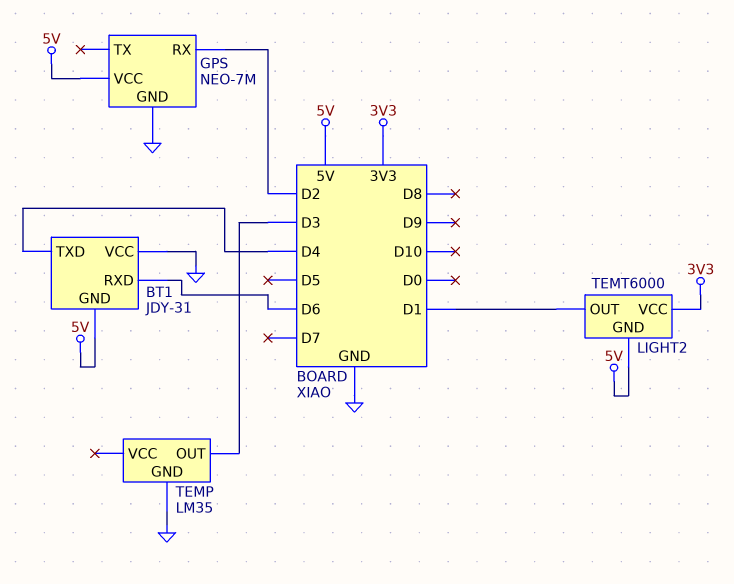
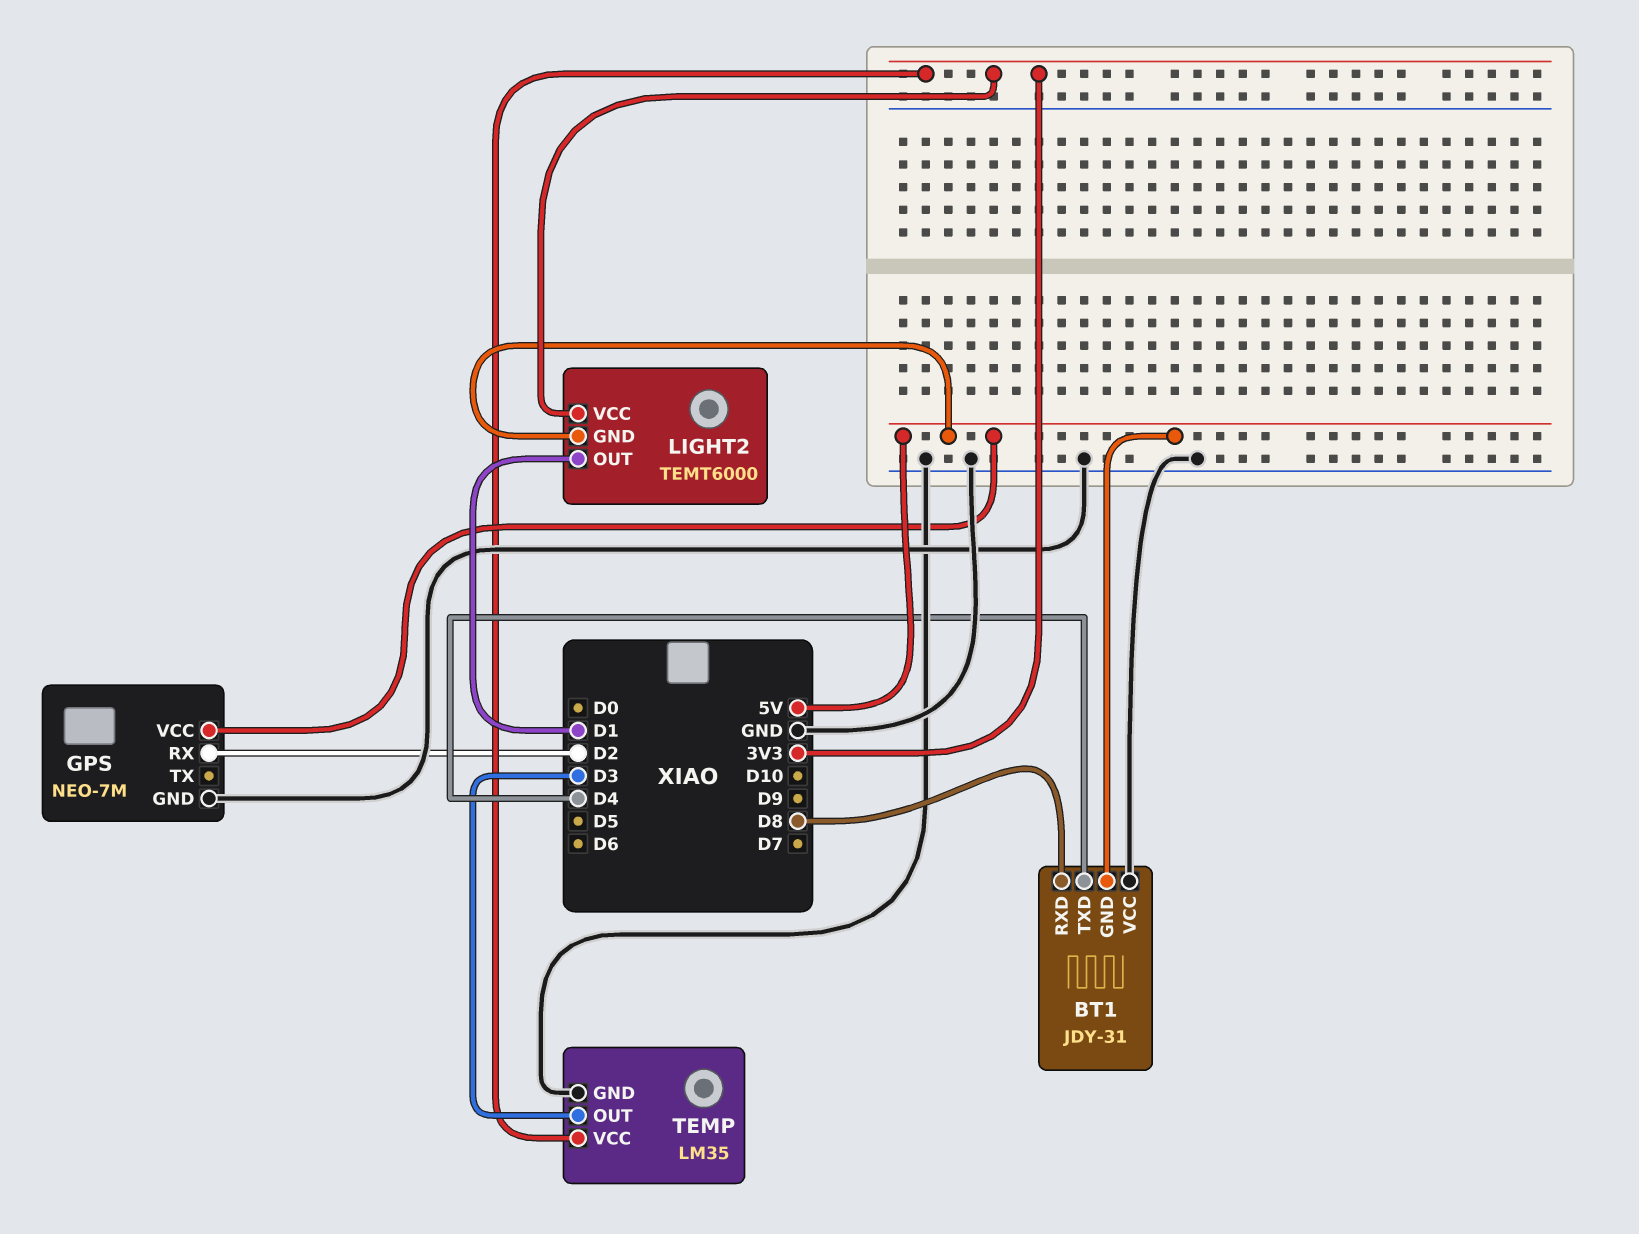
BT1 pin RXD: D6 -> D8
TEMP pin VCC: none -> 3V3

